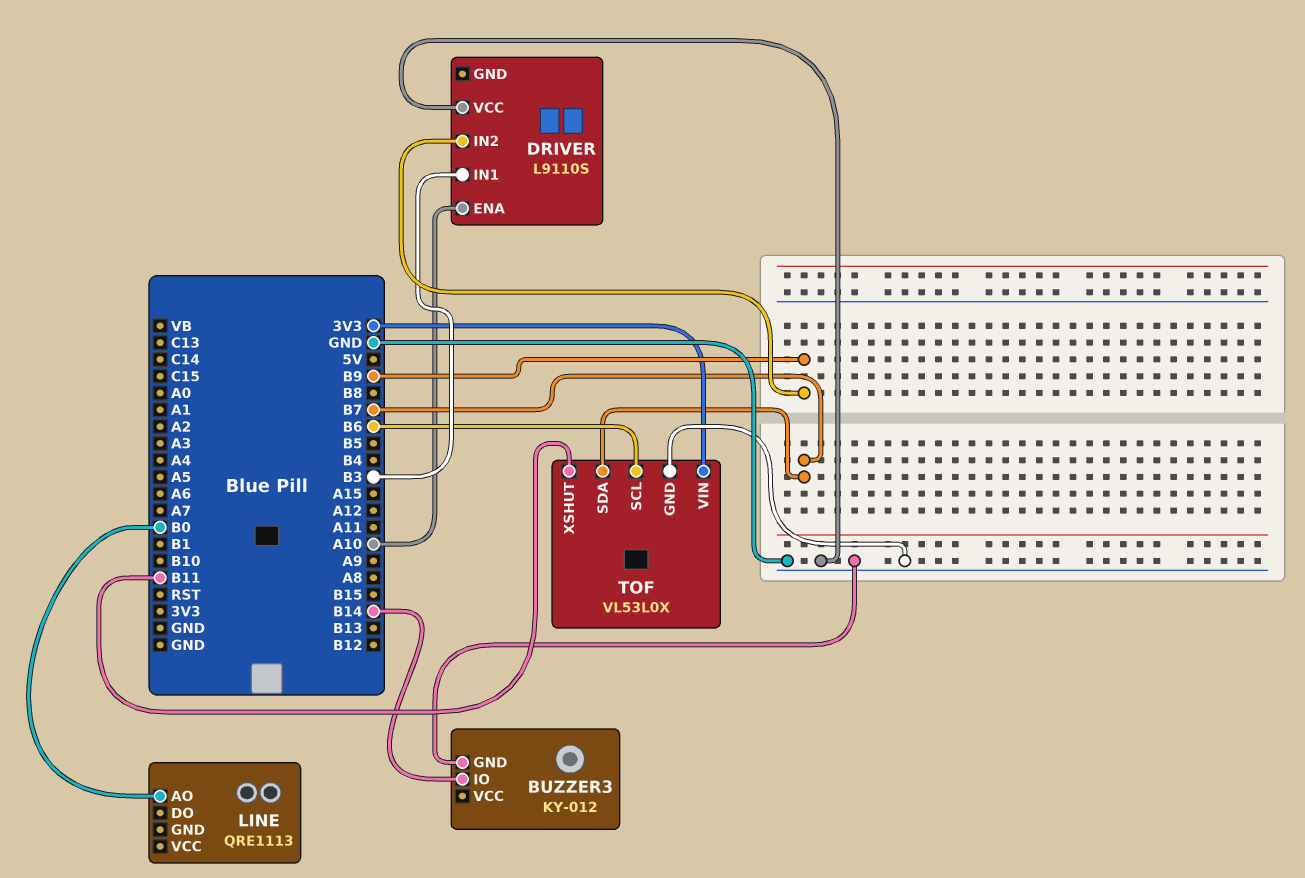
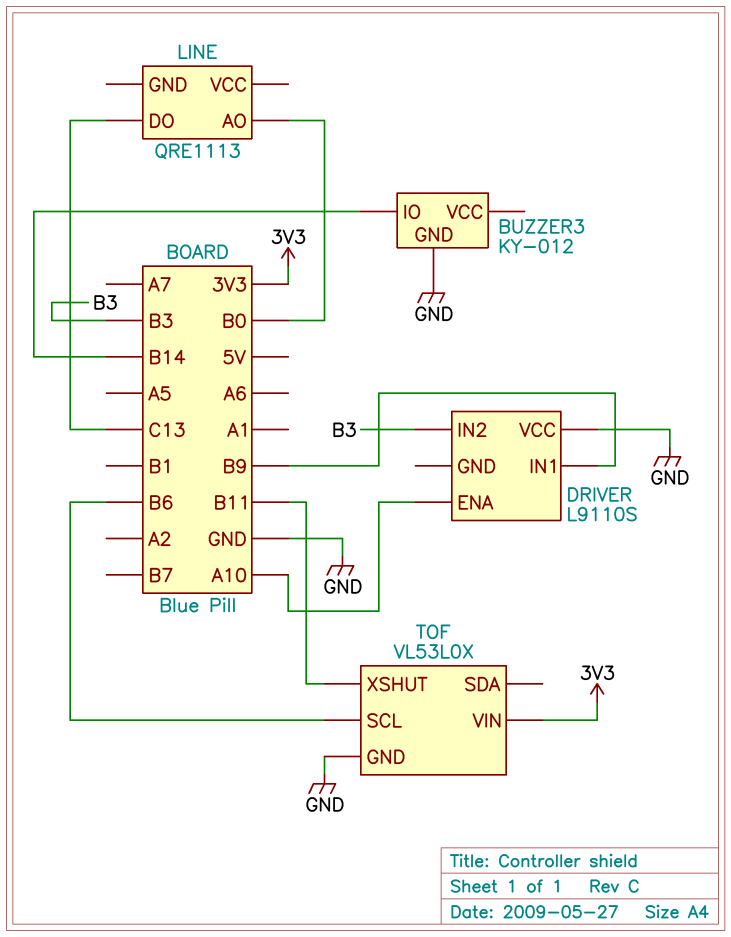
DRIVER pin IN1: B3 -> B9
DRIVER pin IN2: B9 -> B3
LINE pin DO: none -> C13
TOF pin SDA: B7 -> none

